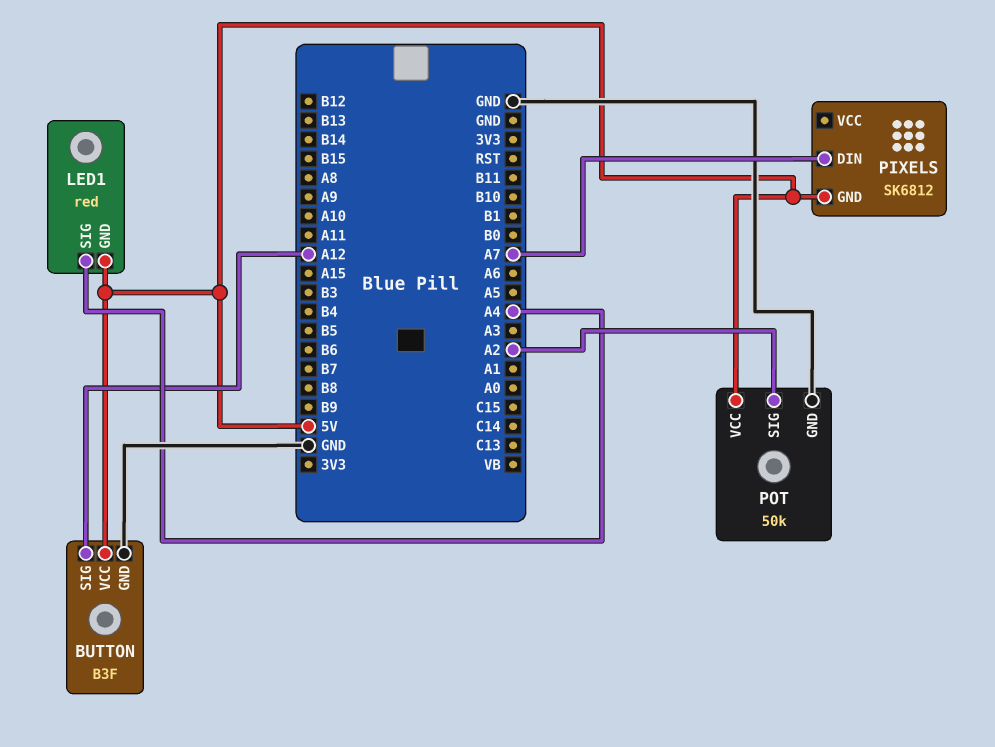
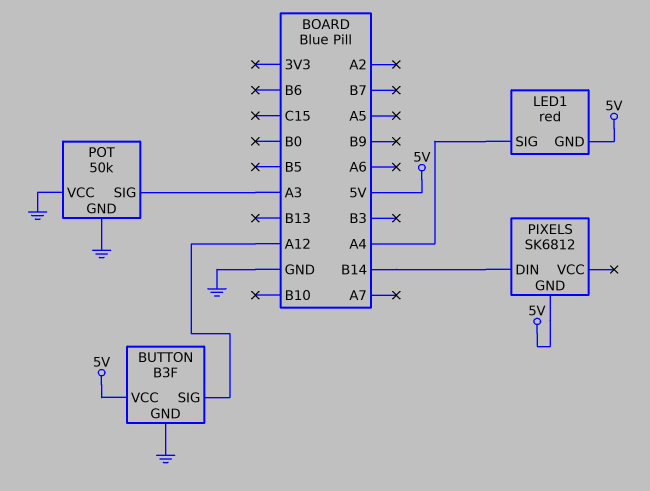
PIXELS pin DIN: A7 -> B14
POT pin SIG: A2 -> A3
POT pin VCC: 5V -> GND

